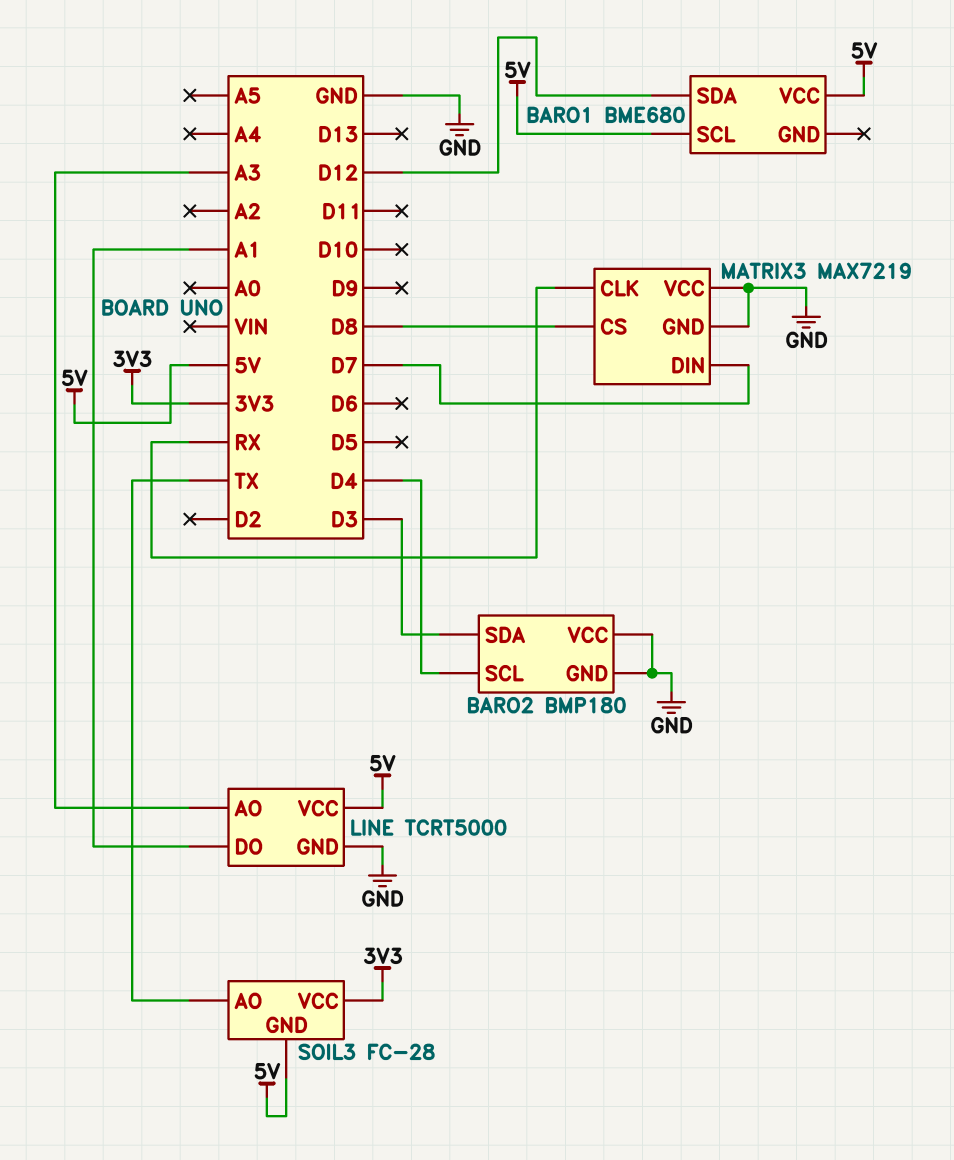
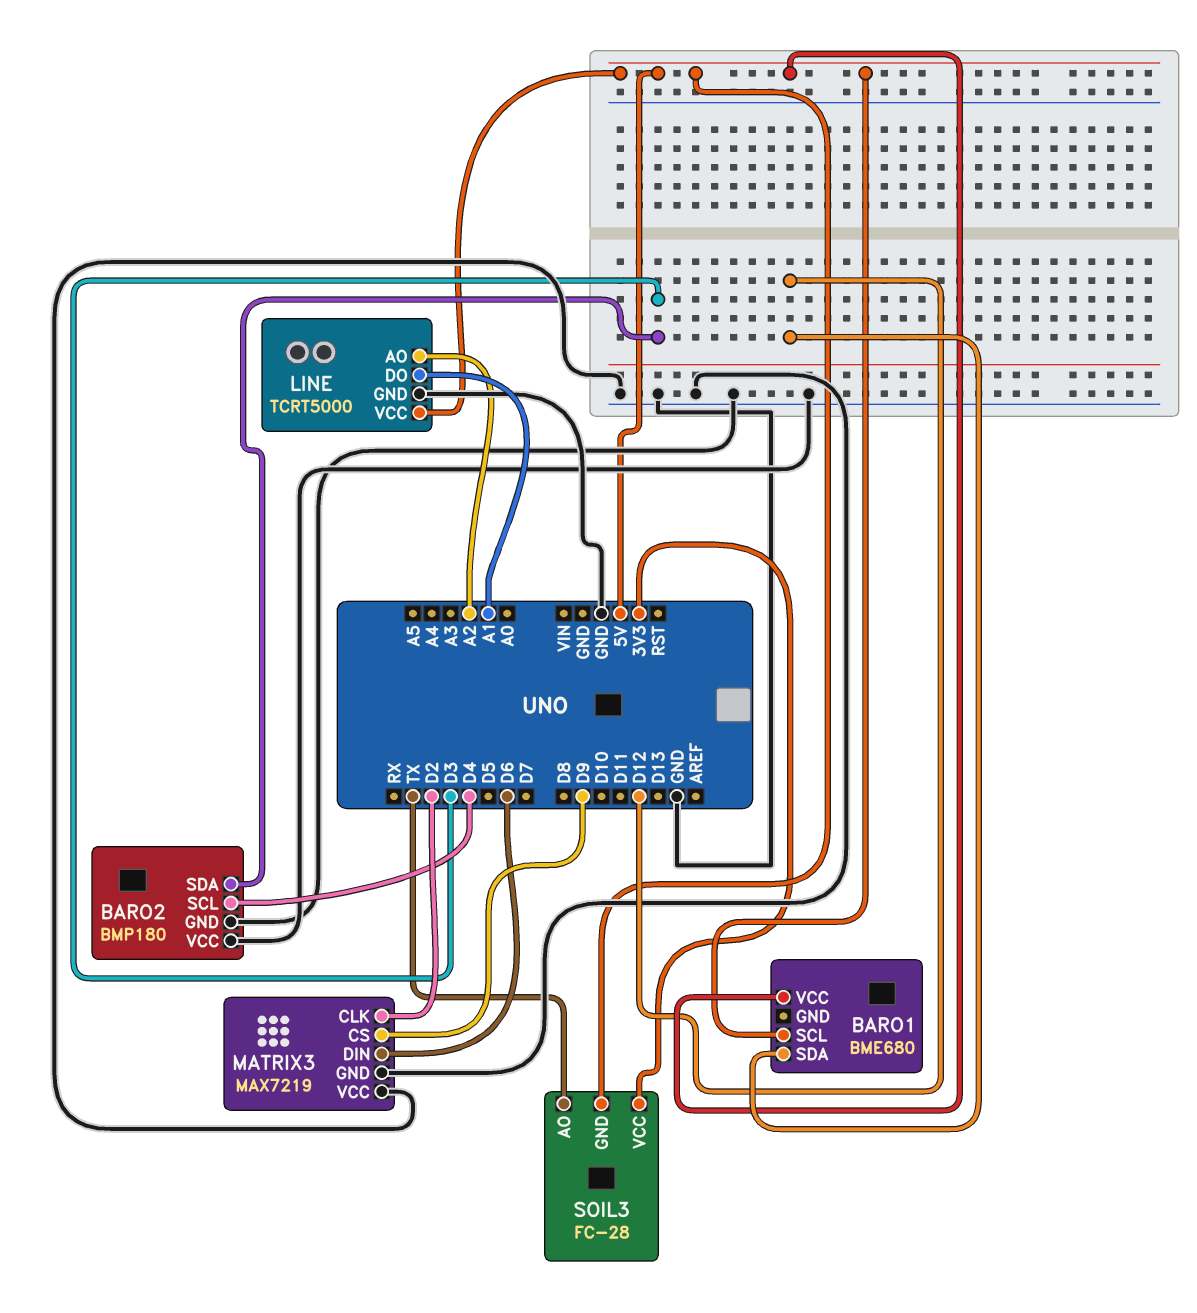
LINE pin AO: A3 -> A2
MATRIX3 pin CLK: RX -> D2
MATRIX3 pin CS: D8 -> D9
MATRIX3 pin DIN: D7 -> D6

